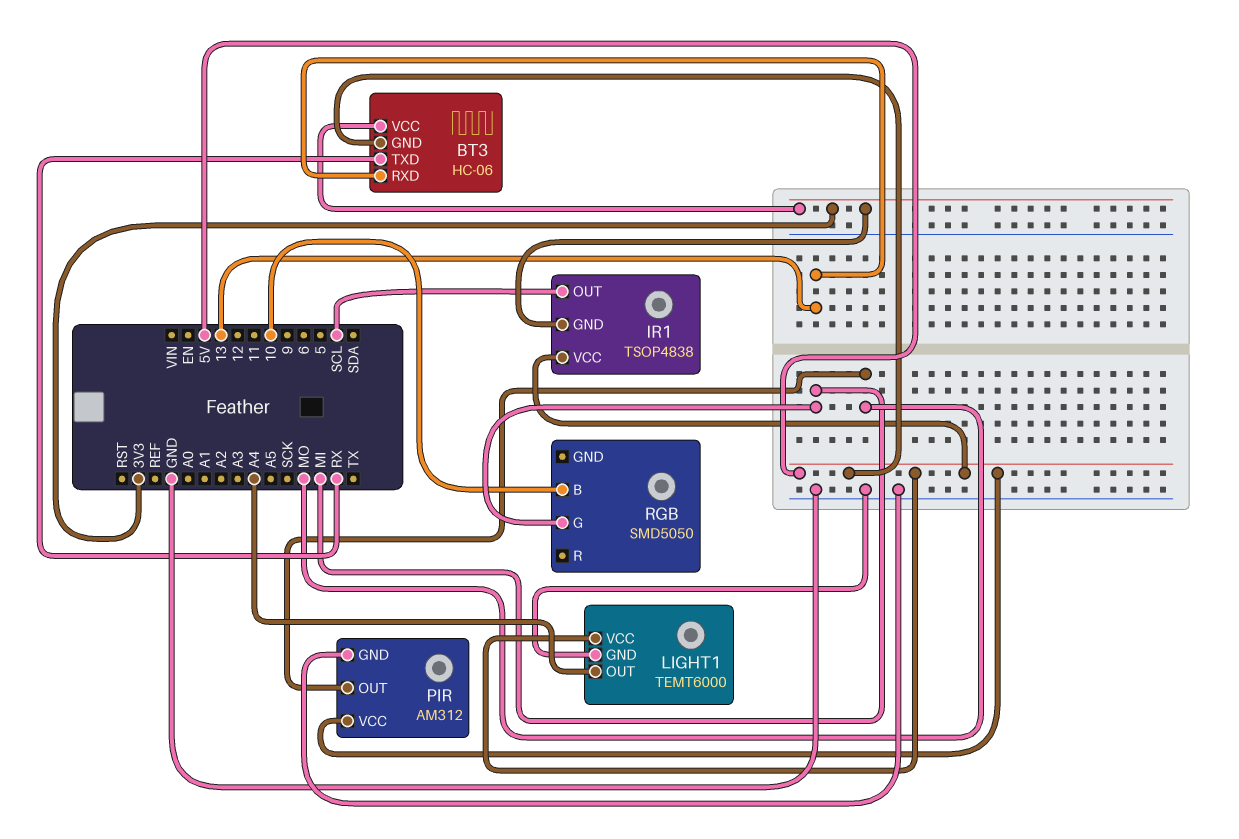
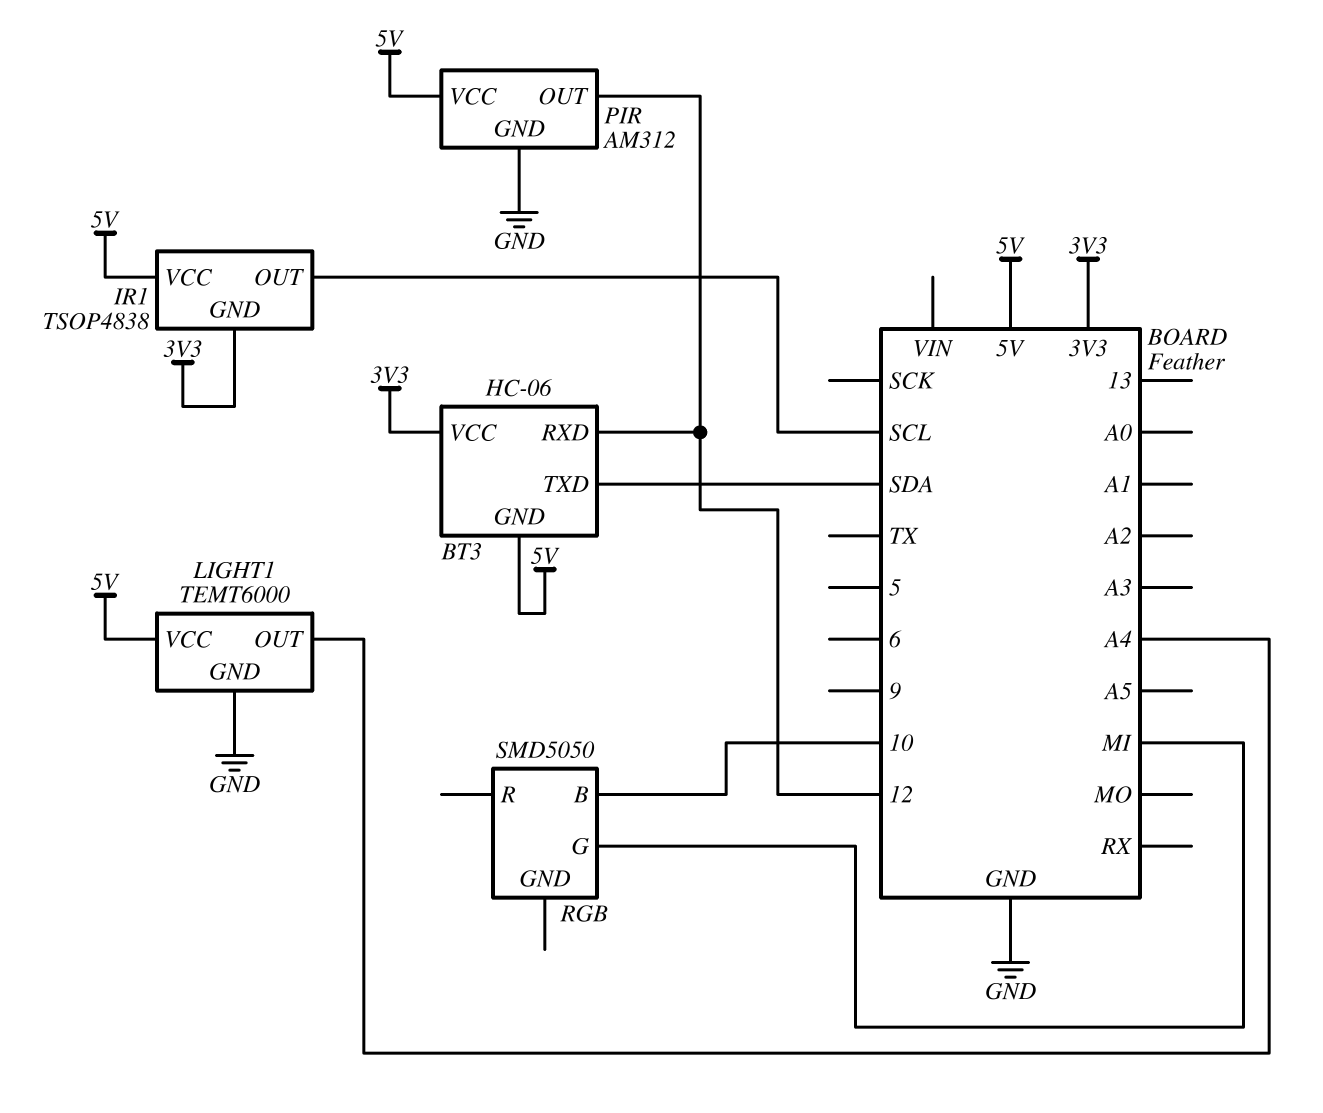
BT3 pin RXD: 13 -> 12
BT3 pin TXD: RX -> SDA
PIR pin OUT: MO -> 12

